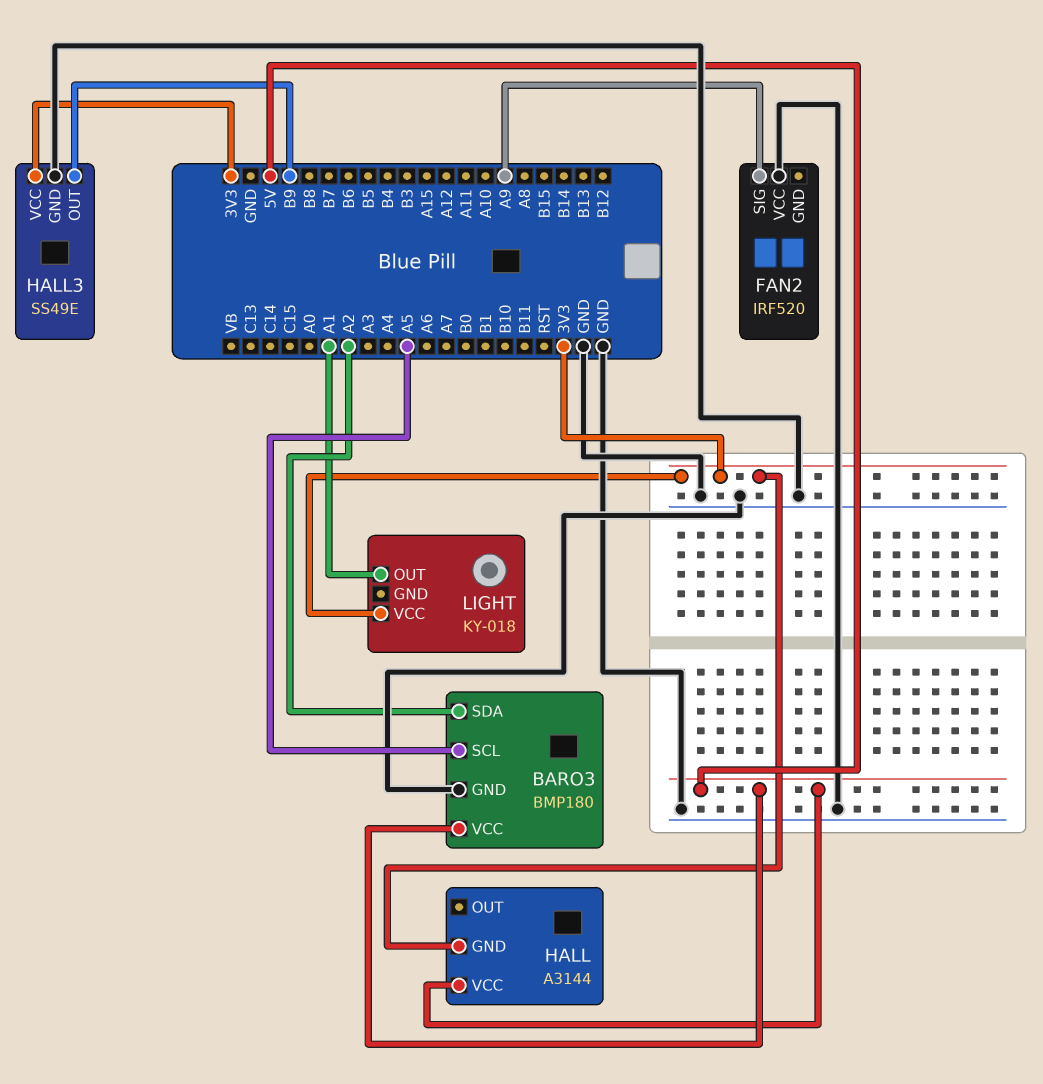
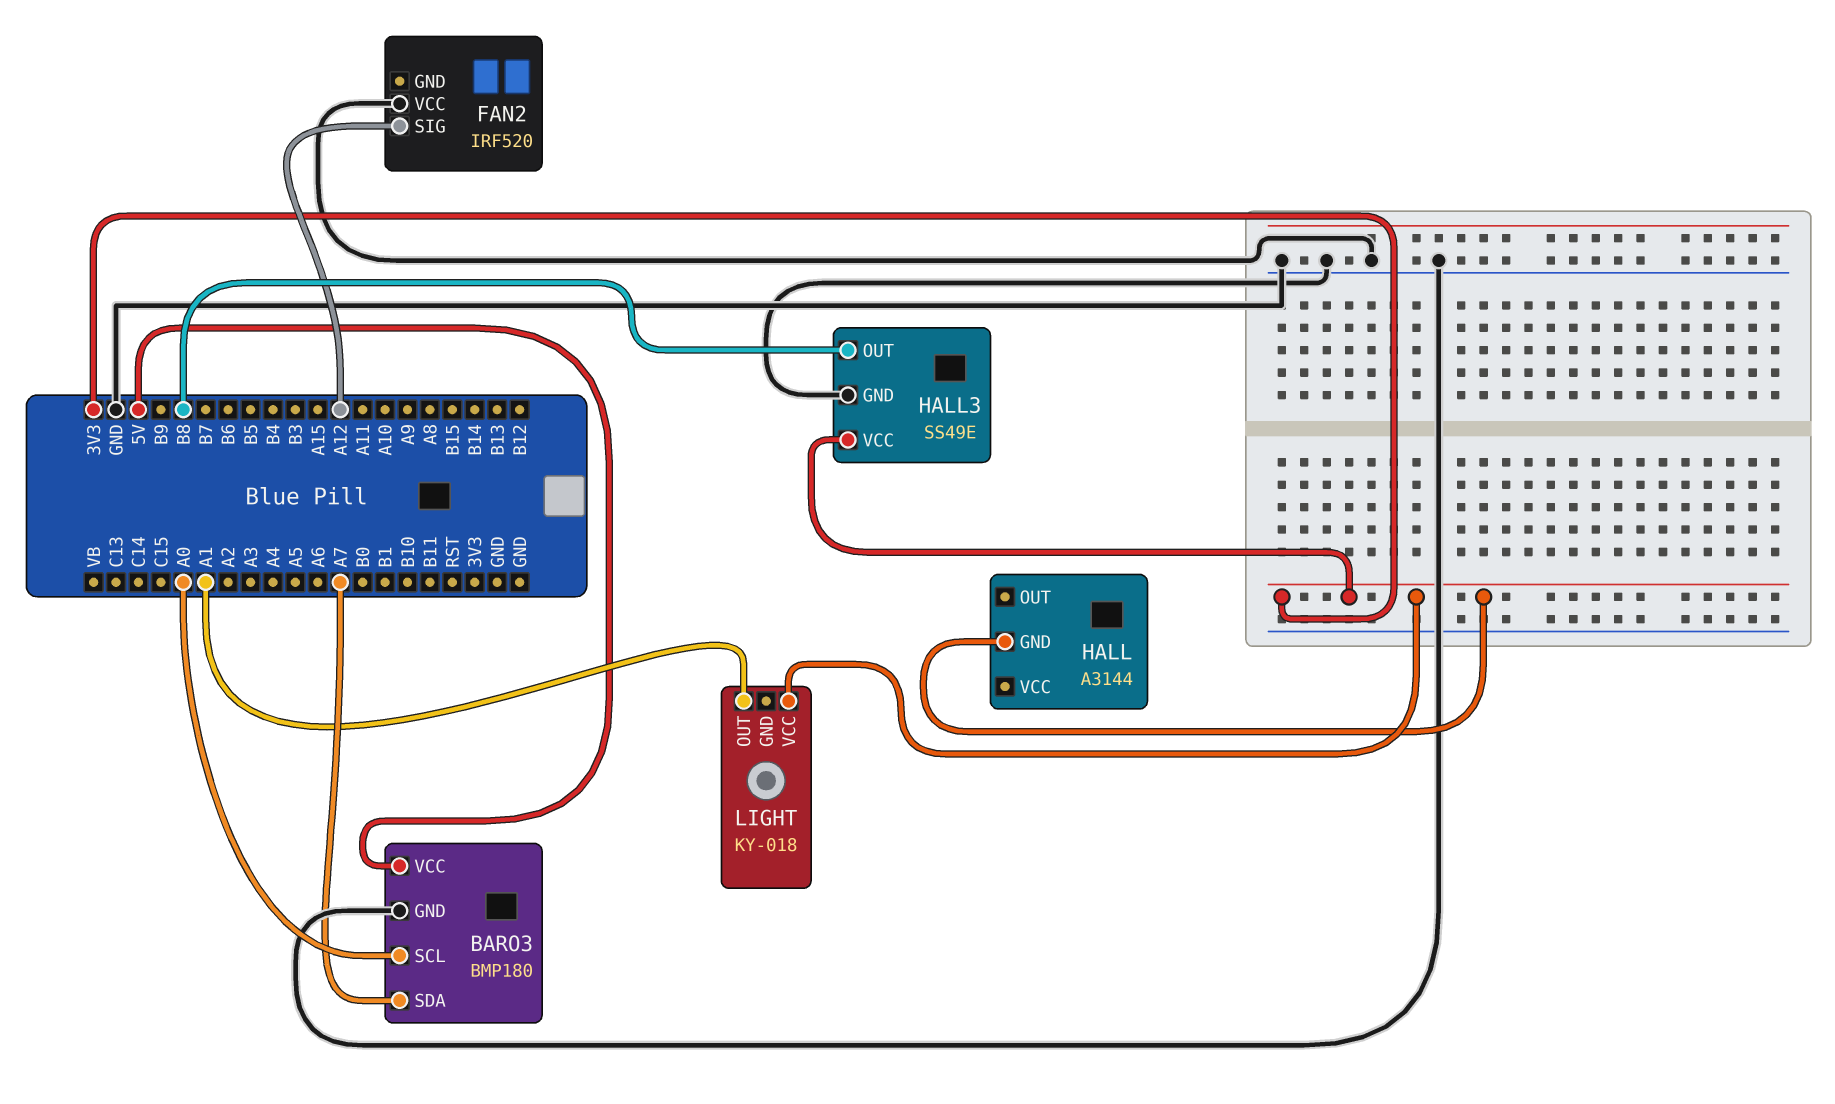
BARO3 pin SCL: A5 -> A0
BARO3 pin SDA: A2 -> A7
FAN2 pin SIG: A9 -> A12
HALL pin VCC: 5V -> none
HALL3 pin OUT: B9 -> B8

